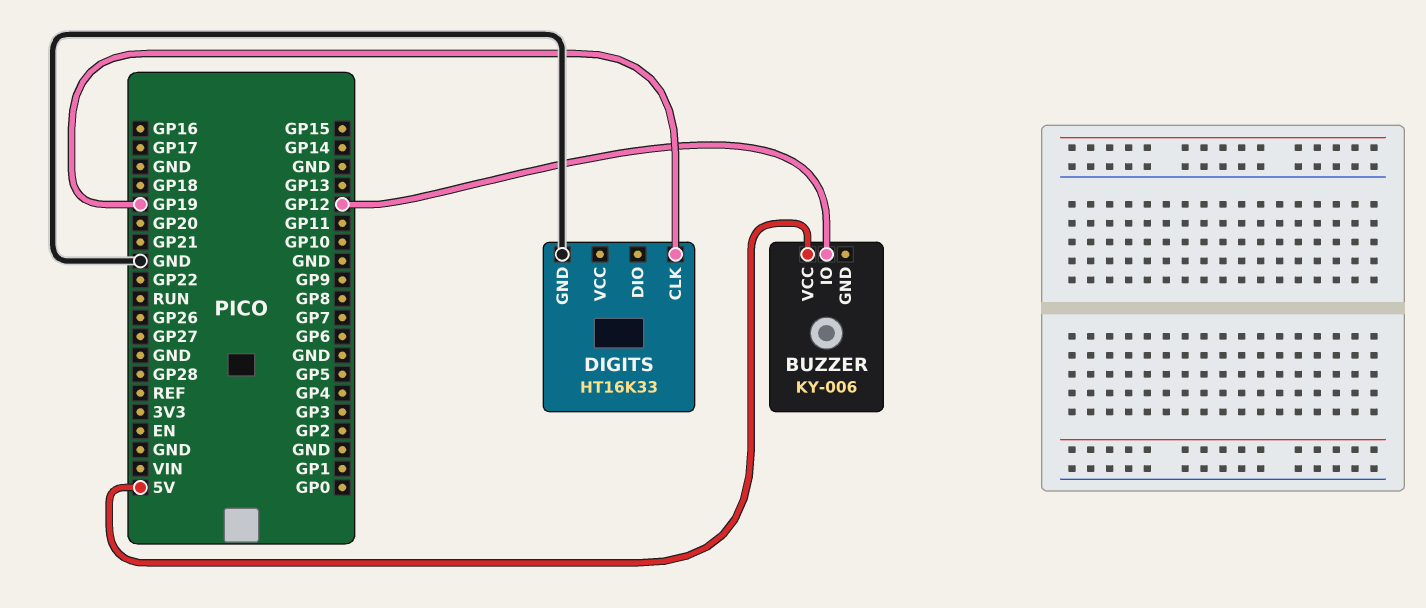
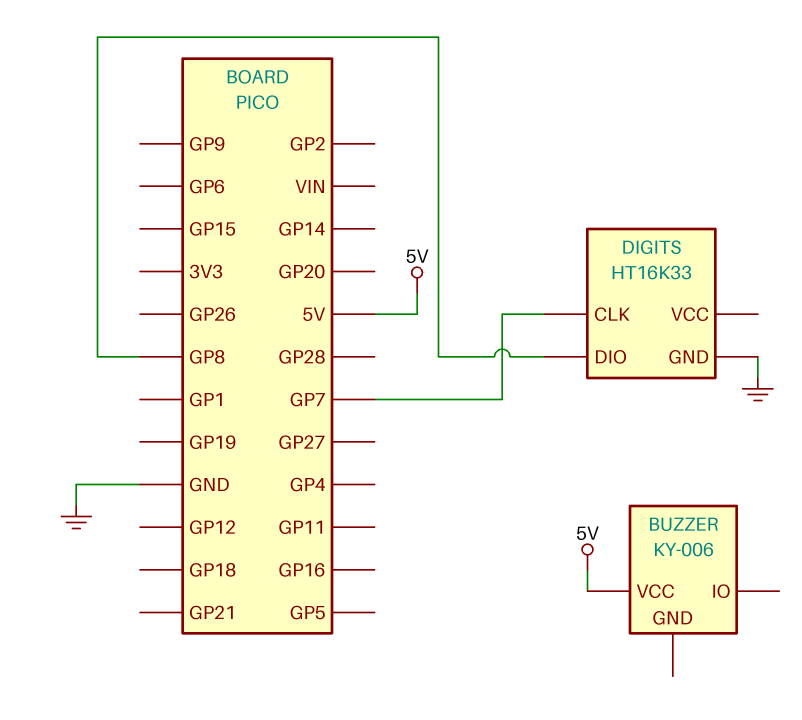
BUZZER pin IO: GP12 -> none
DIGITS pin CLK: GP19 -> GP7
DIGITS pin DIO: none -> GP8

